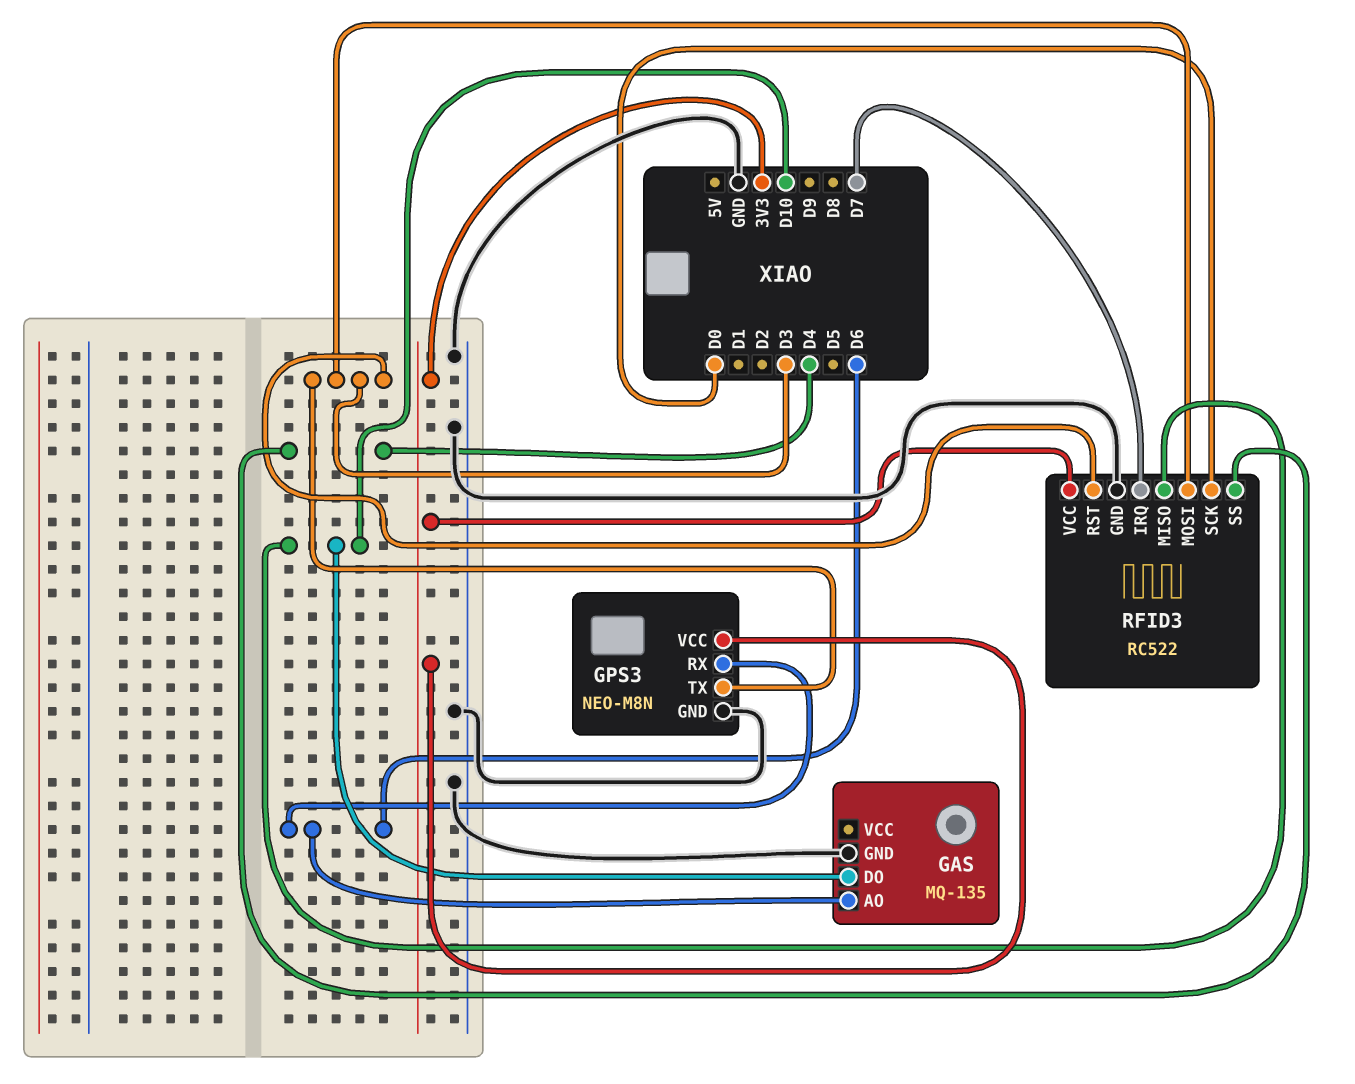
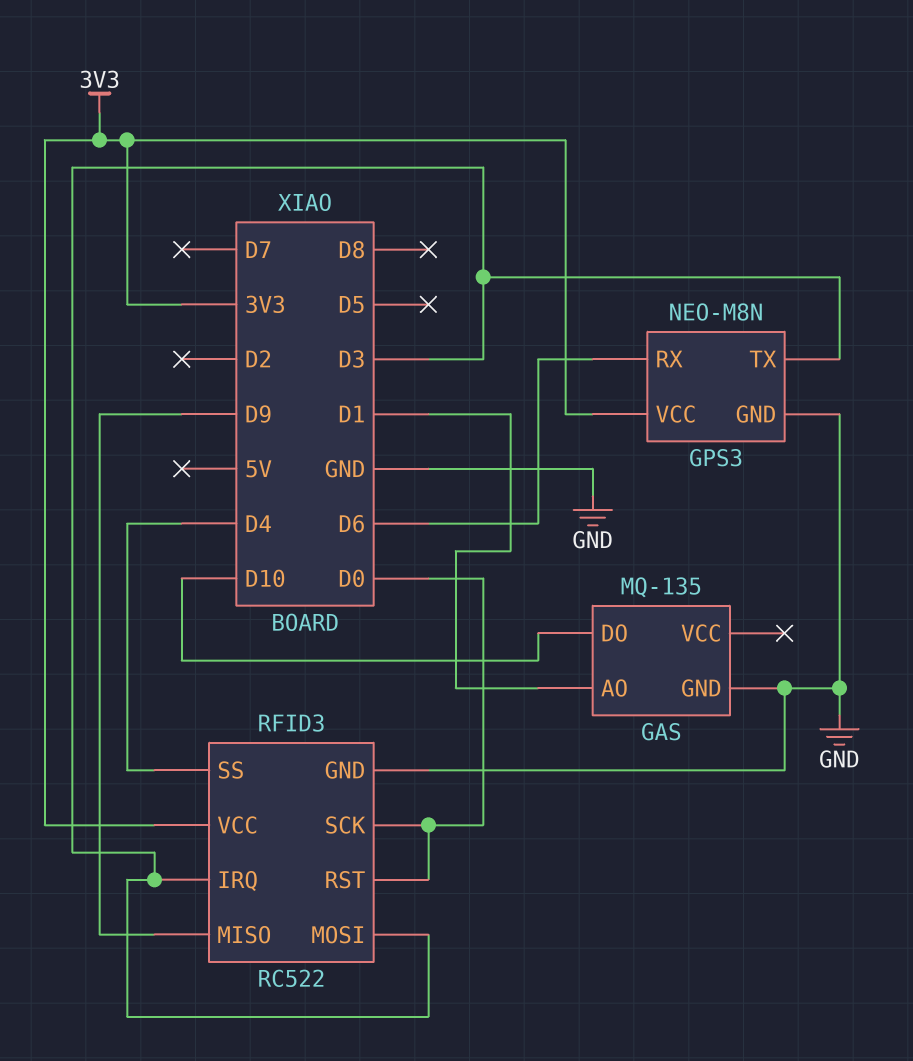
GAS pin AO: D6 -> D1
RFID3 pin IRQ: D7 -> D3
RFID3 pin MISO: D10 -> D9
RFID3 pin RST: D3 -> D0

